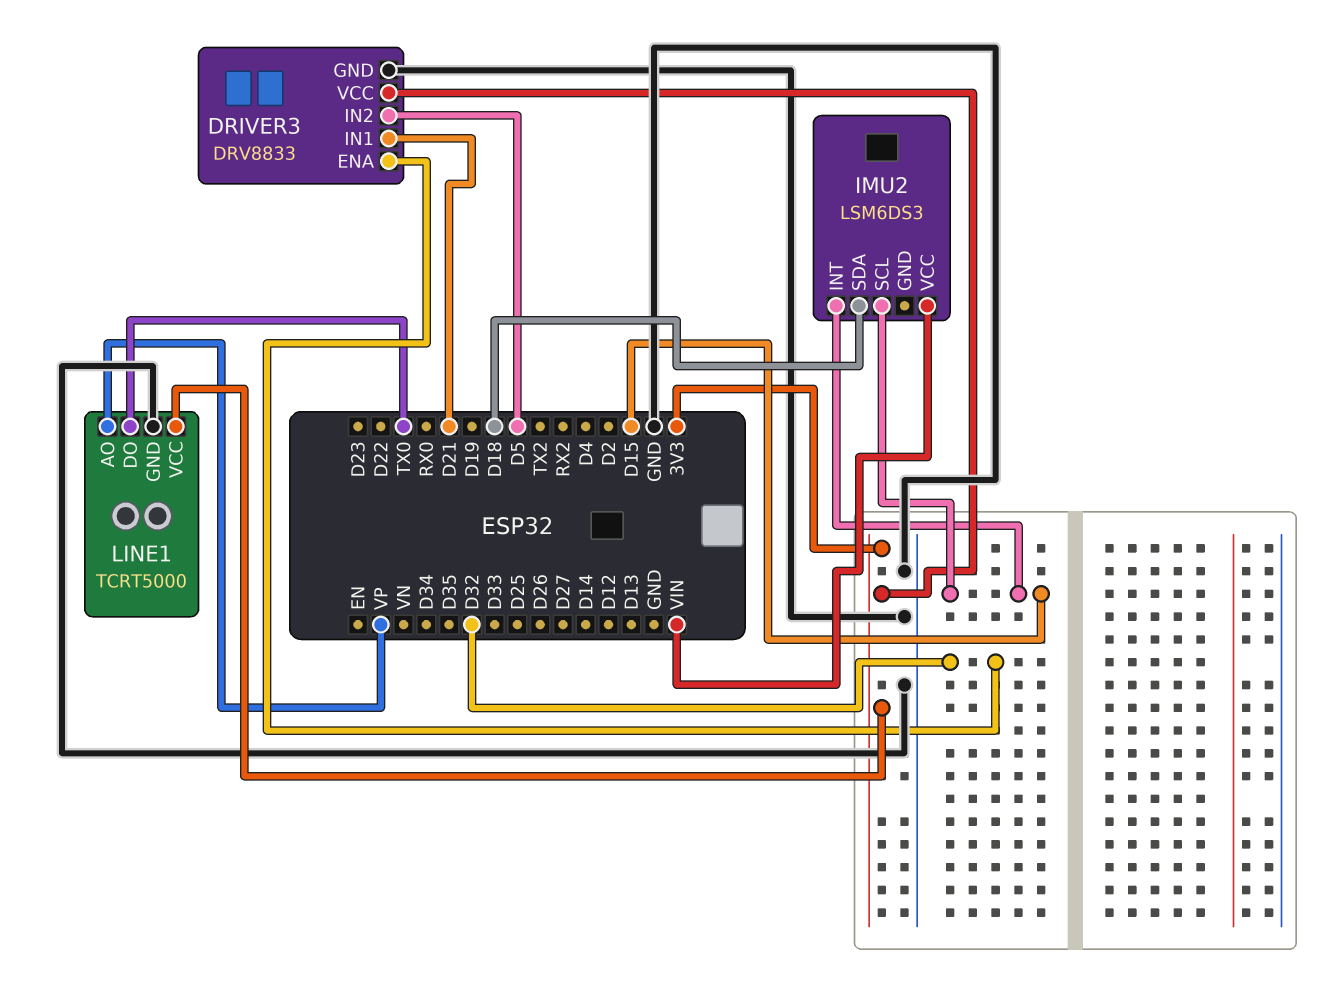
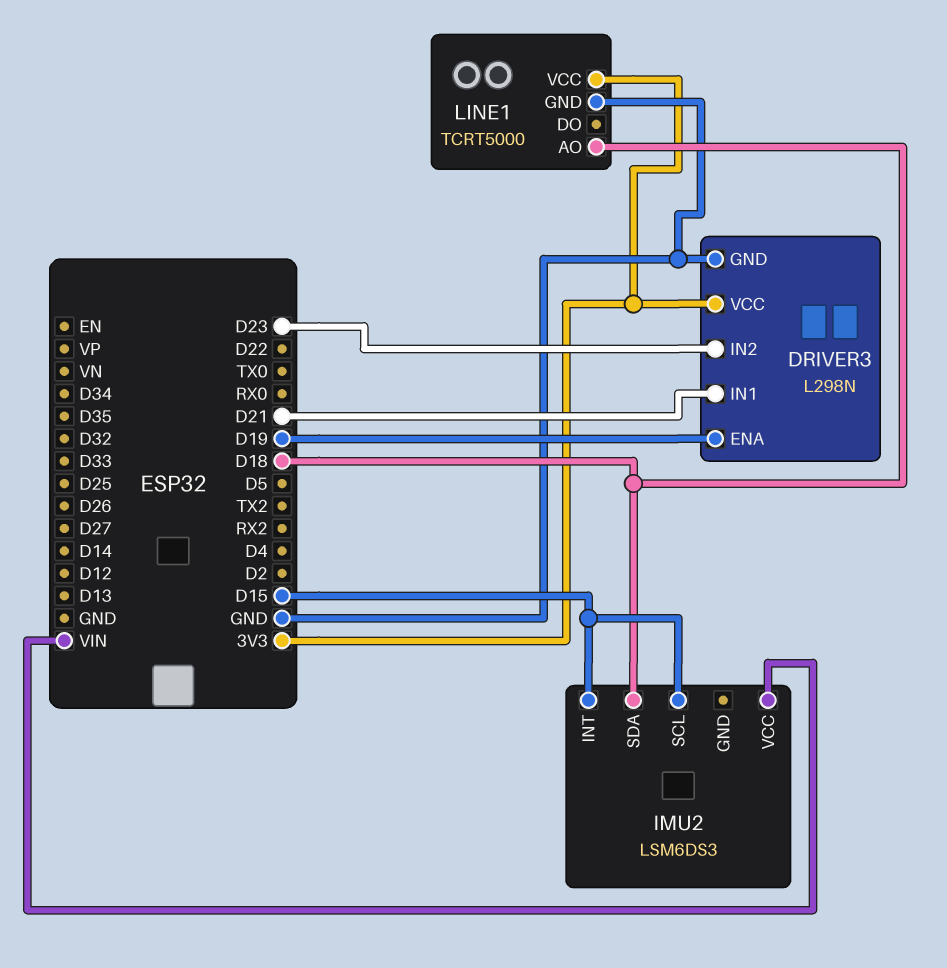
DRIVER3: DRV8833 -> L298N
DRIVER3 pin ENA: D32 -> D19
DRIVER3 pin IN2: D5 -> D23
LINE1 pin AO: VP -> D18
LINE1 pin DO: TX0 -> none

